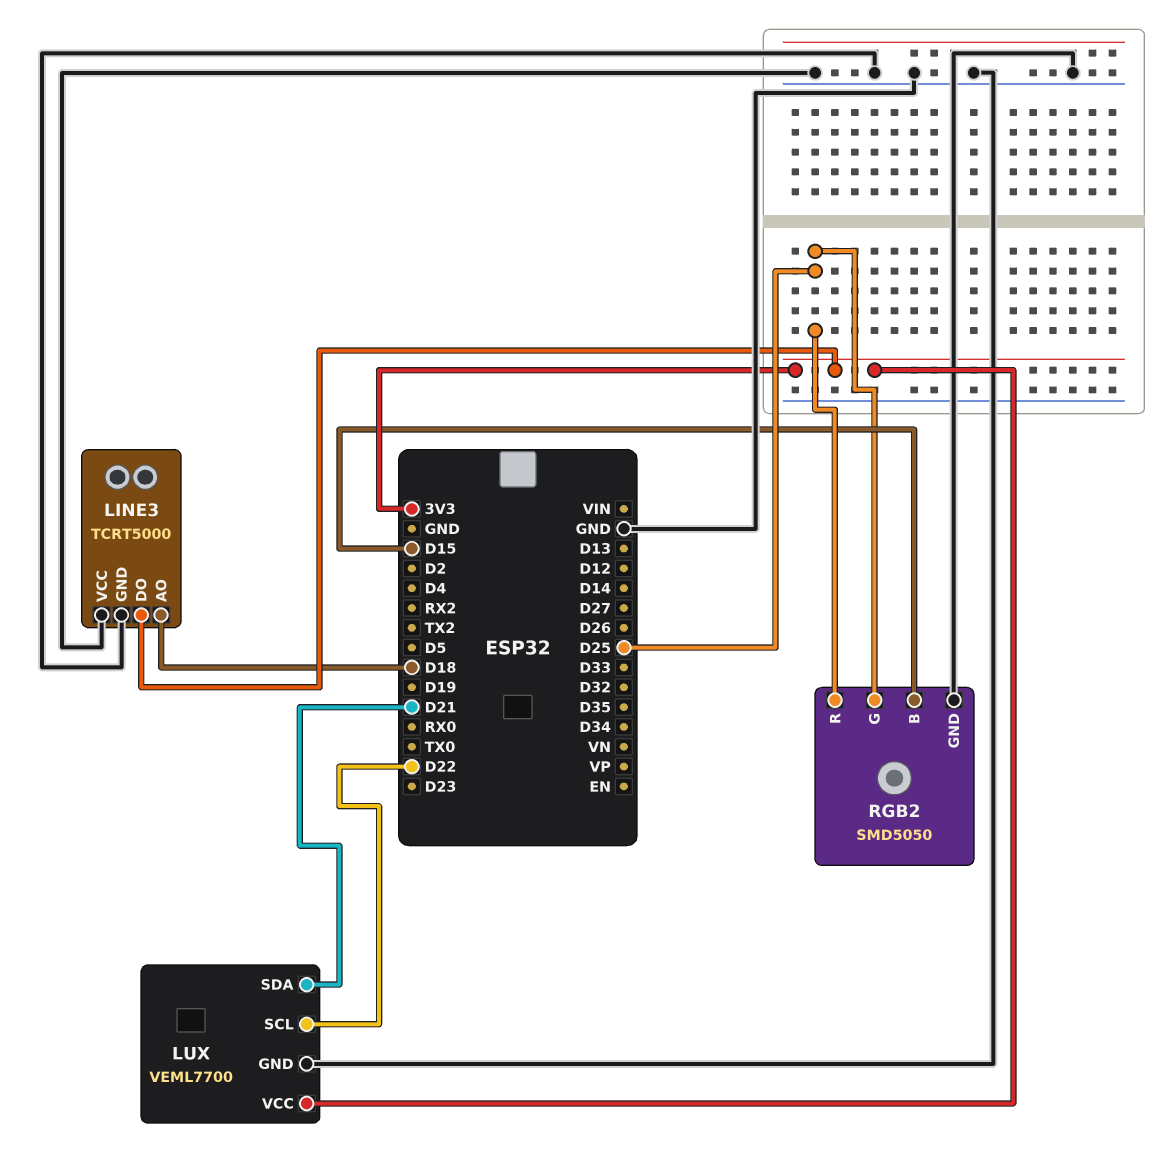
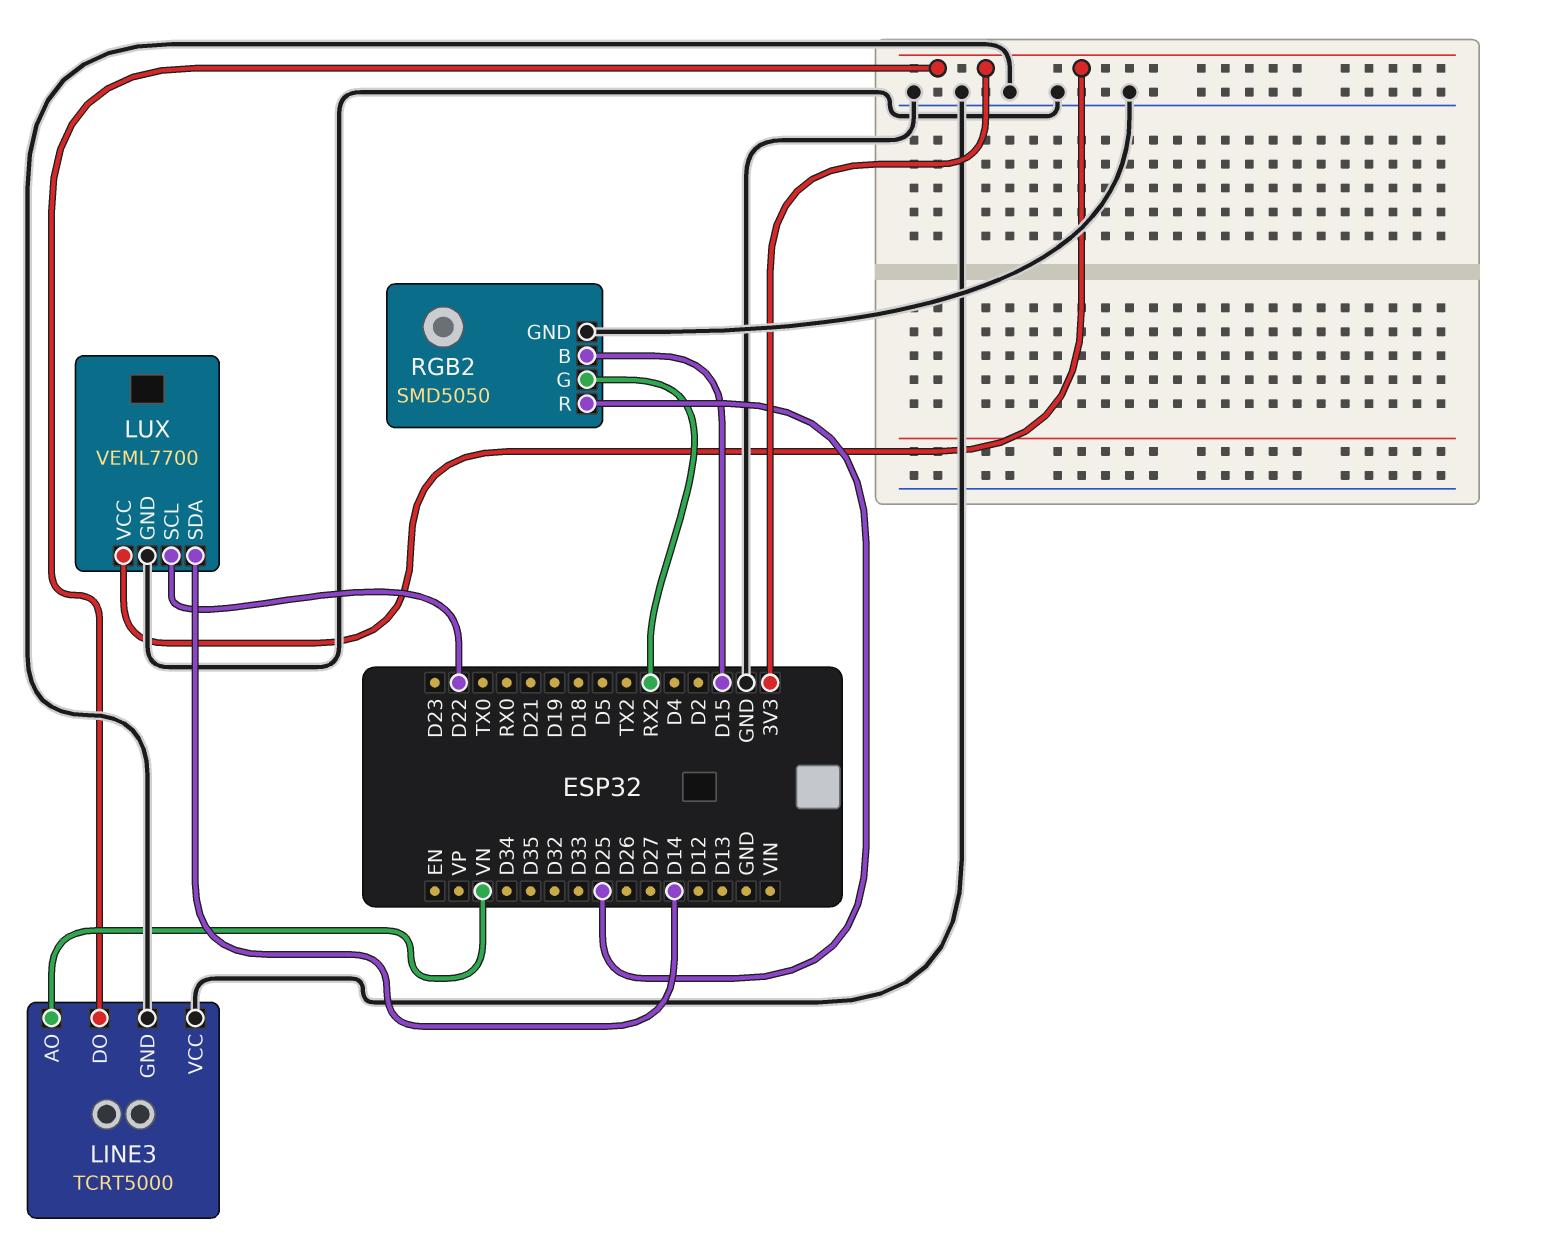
LINE3 pin AO: D18 -> VN
LUX pin SDA: D21 -> D14
RGB2 pin G: D25 -> RX2

